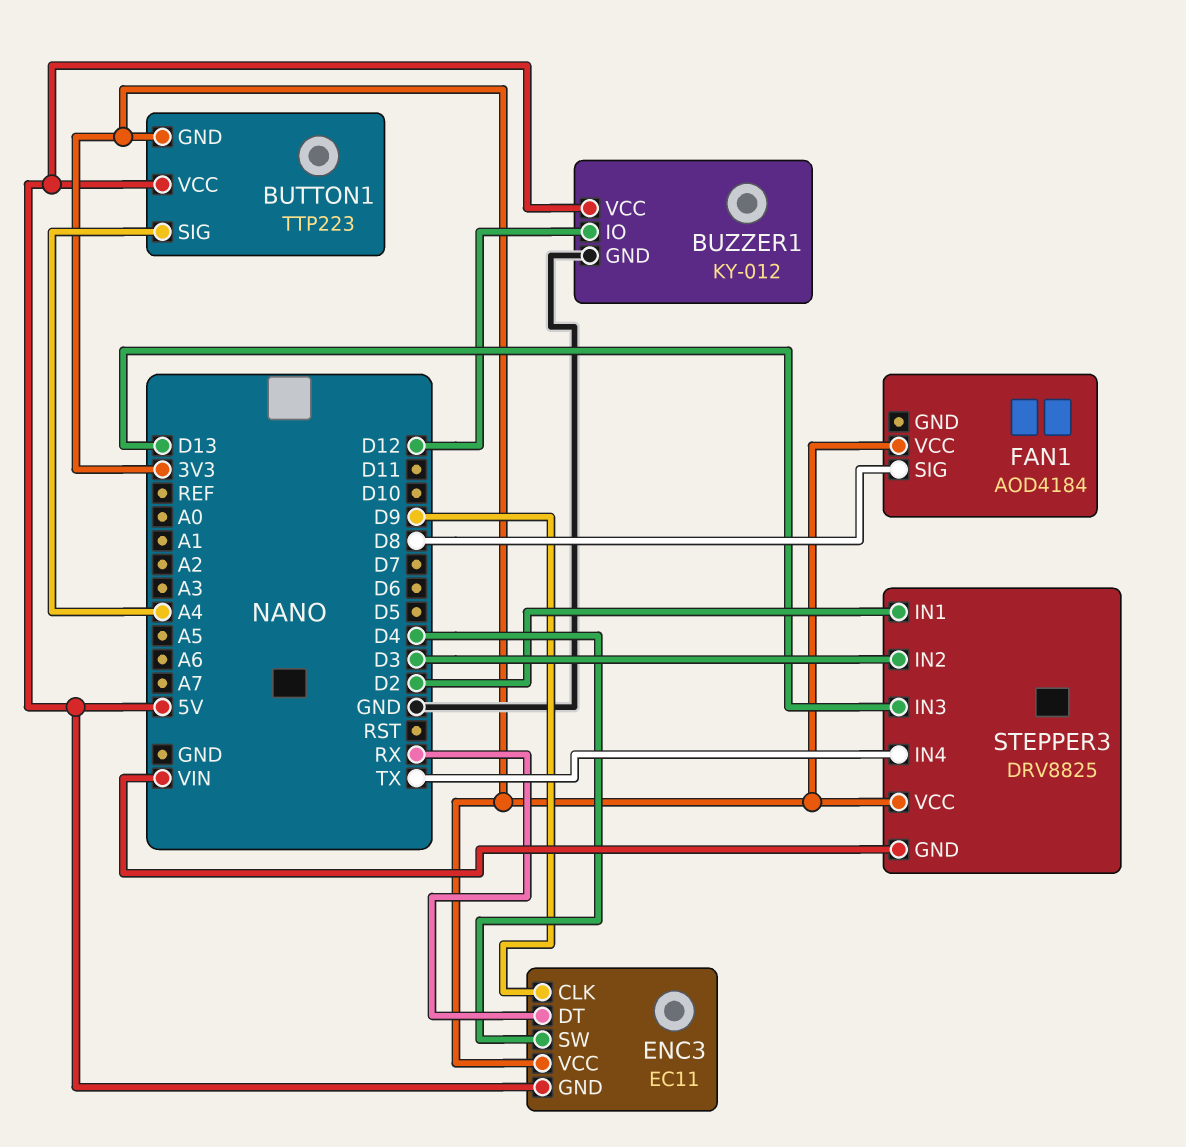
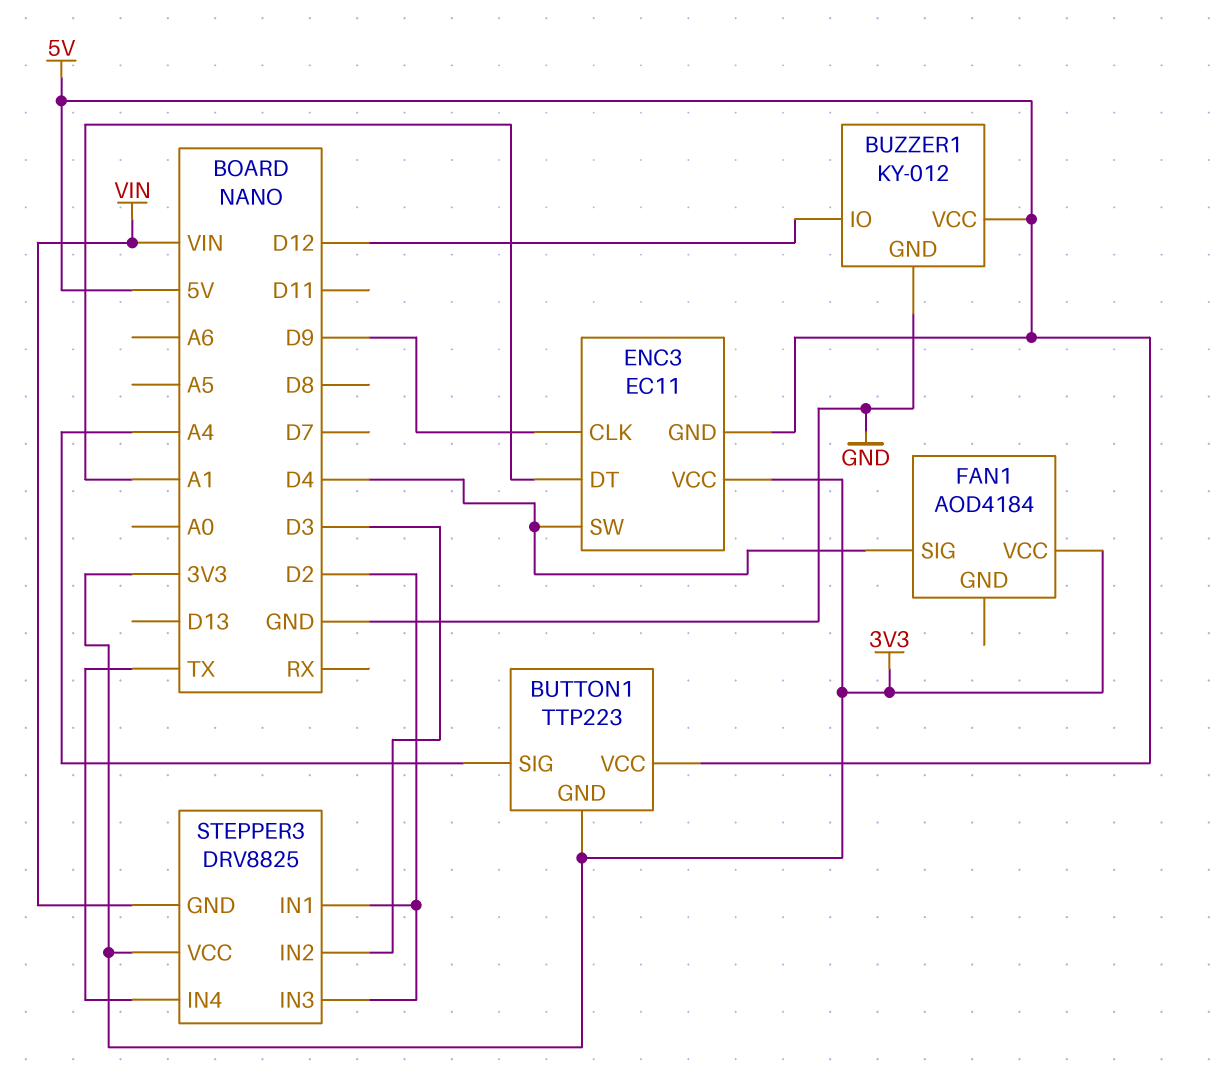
ENC3 pin DT: RX -> A1
FAN1 pin SIG: D8 -> D4
STEPPER3 pin IN3: D13 -> D2

